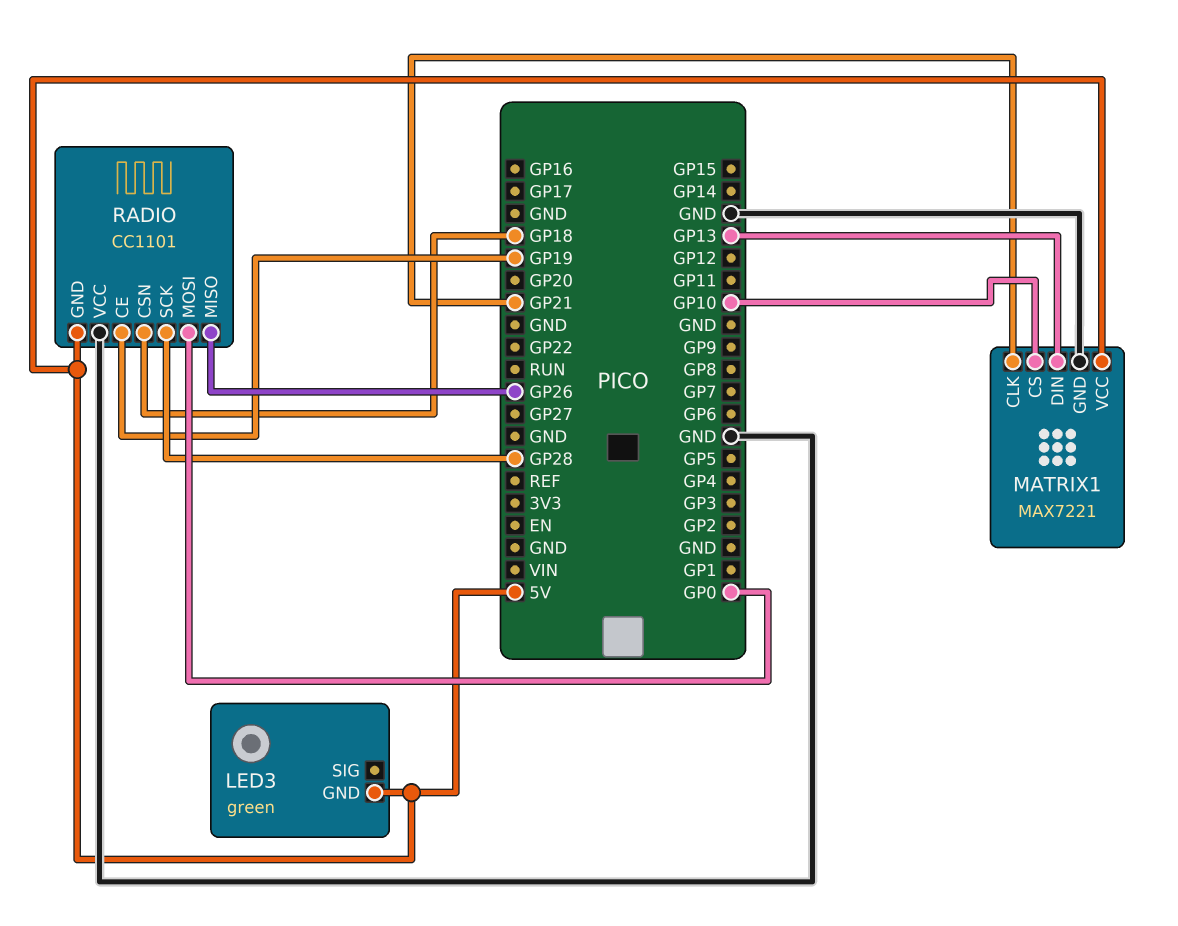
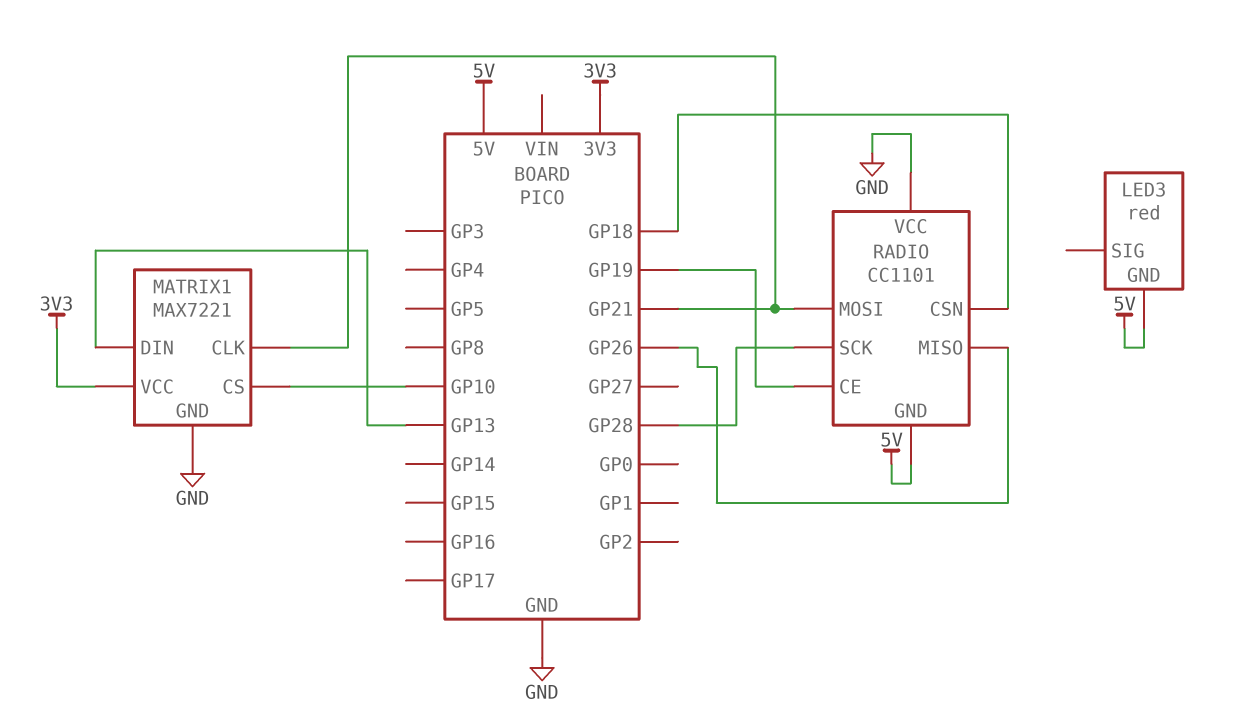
LED3: green -> red
MATRIX1 pin VCC: 5V -> 3V3
RADIO pin MOSI: GP0 -> GP21

